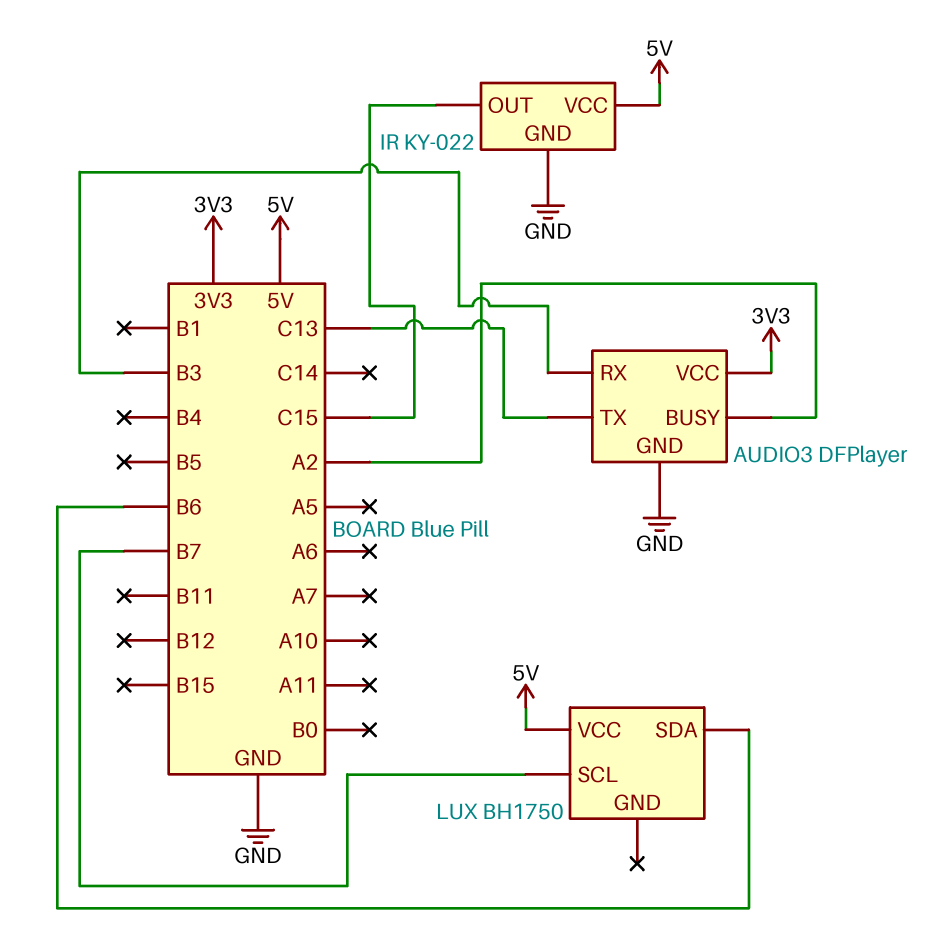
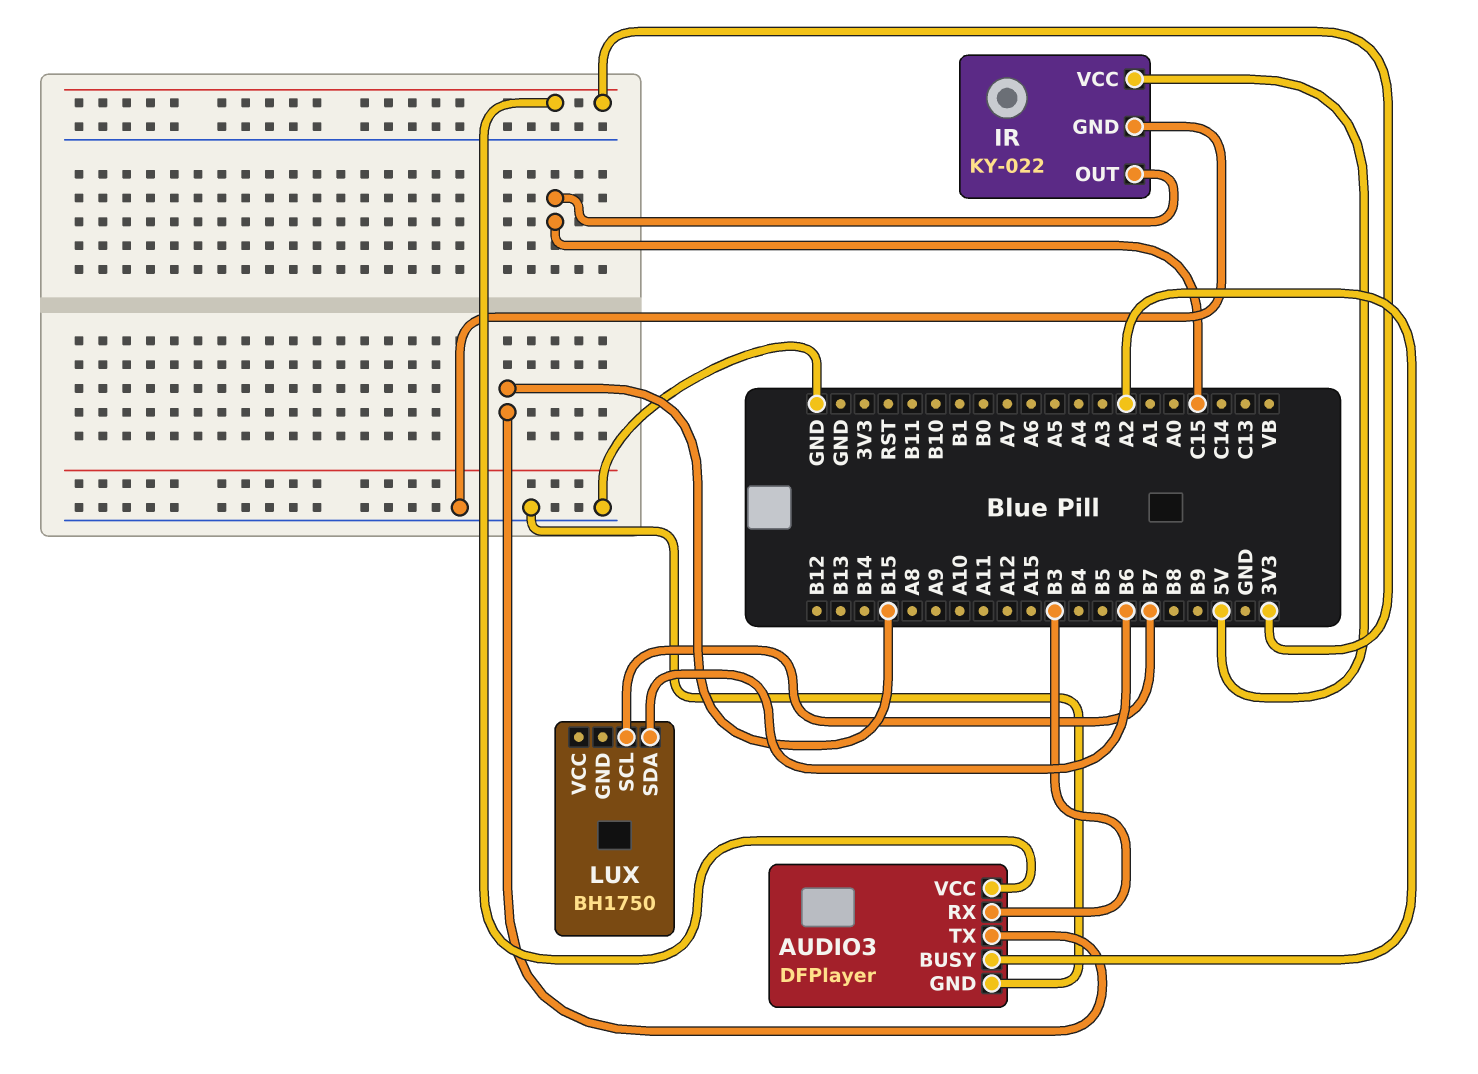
AUDIO3 pin TX: C13 -> B15
LUX pin VCC: 5V -> none

